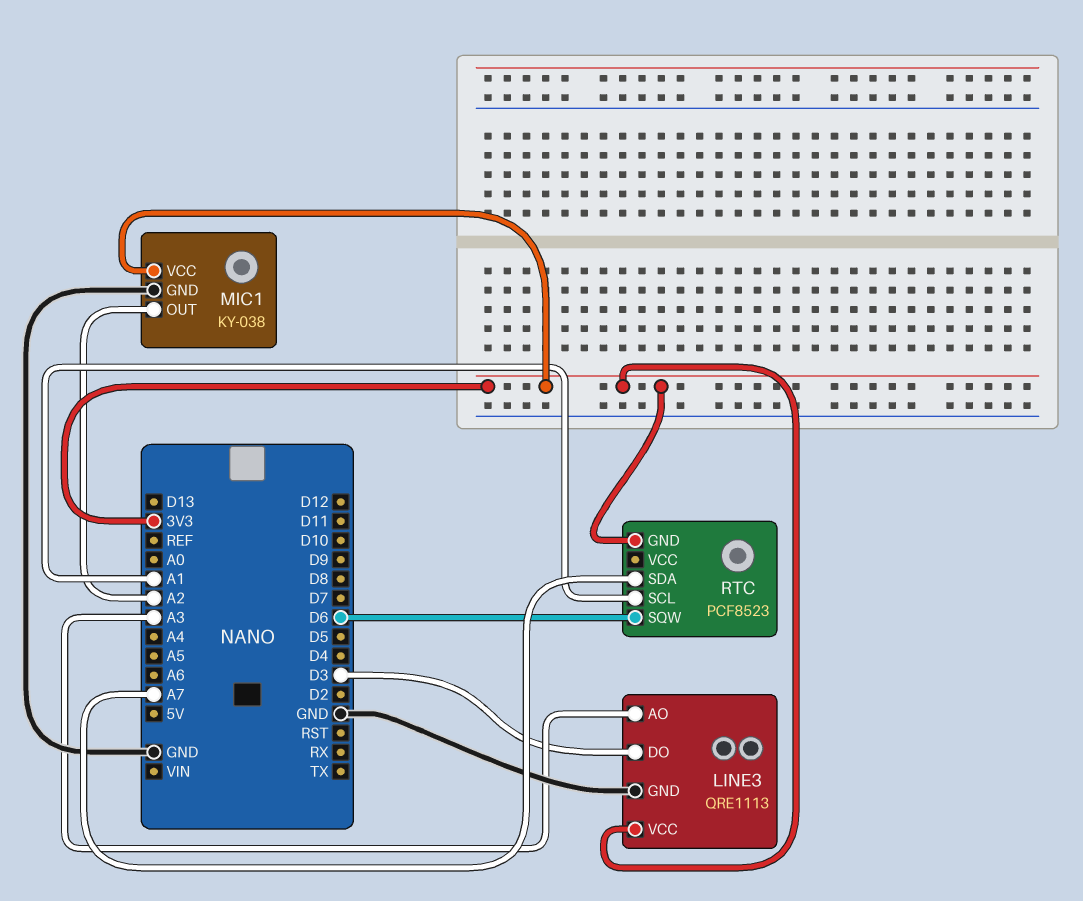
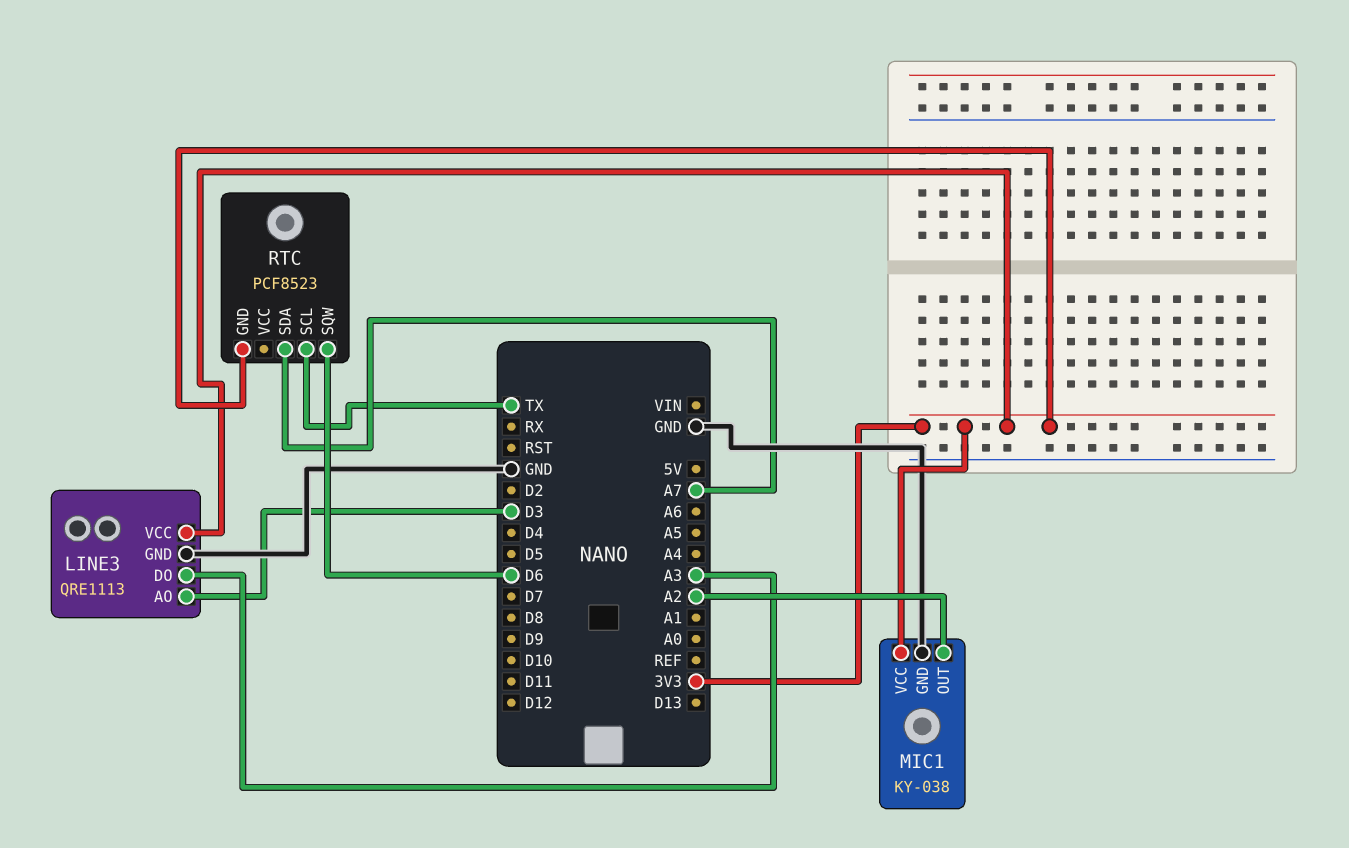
LINE3 pin AO: A3 -> D3
LINE3 pin DO: D3 -> A3
RTC pin SCL: A1 -> TX

